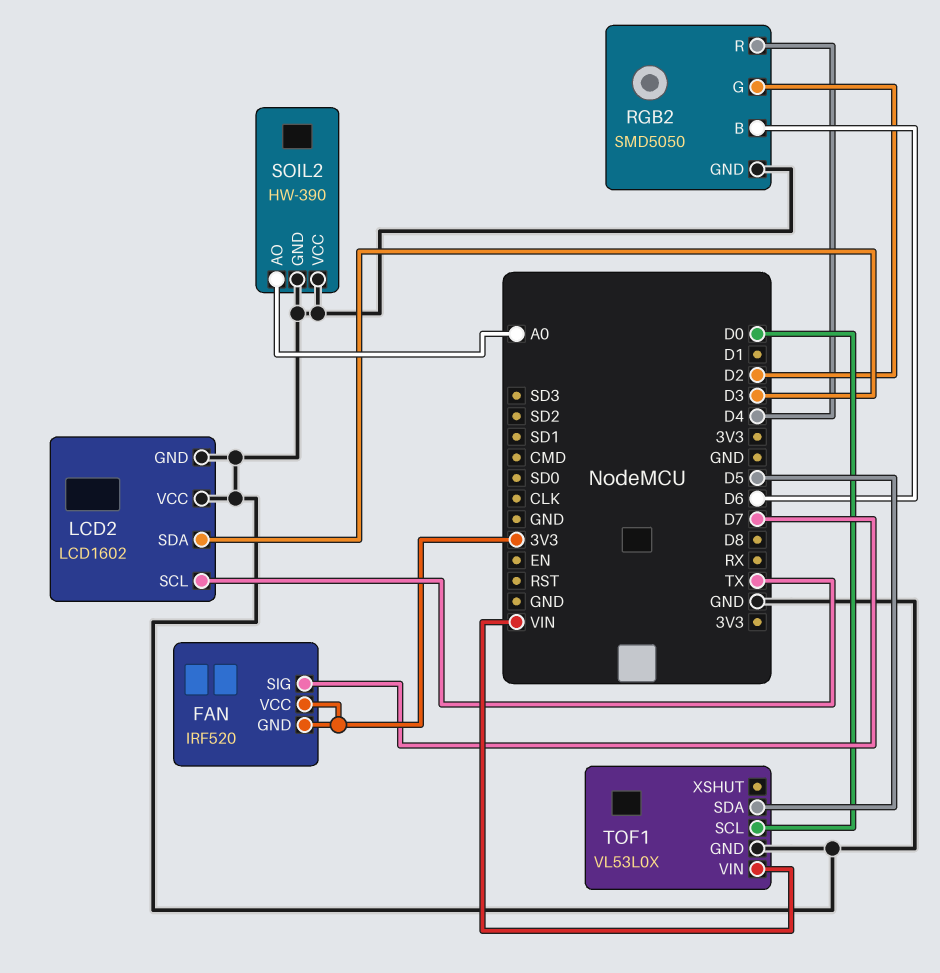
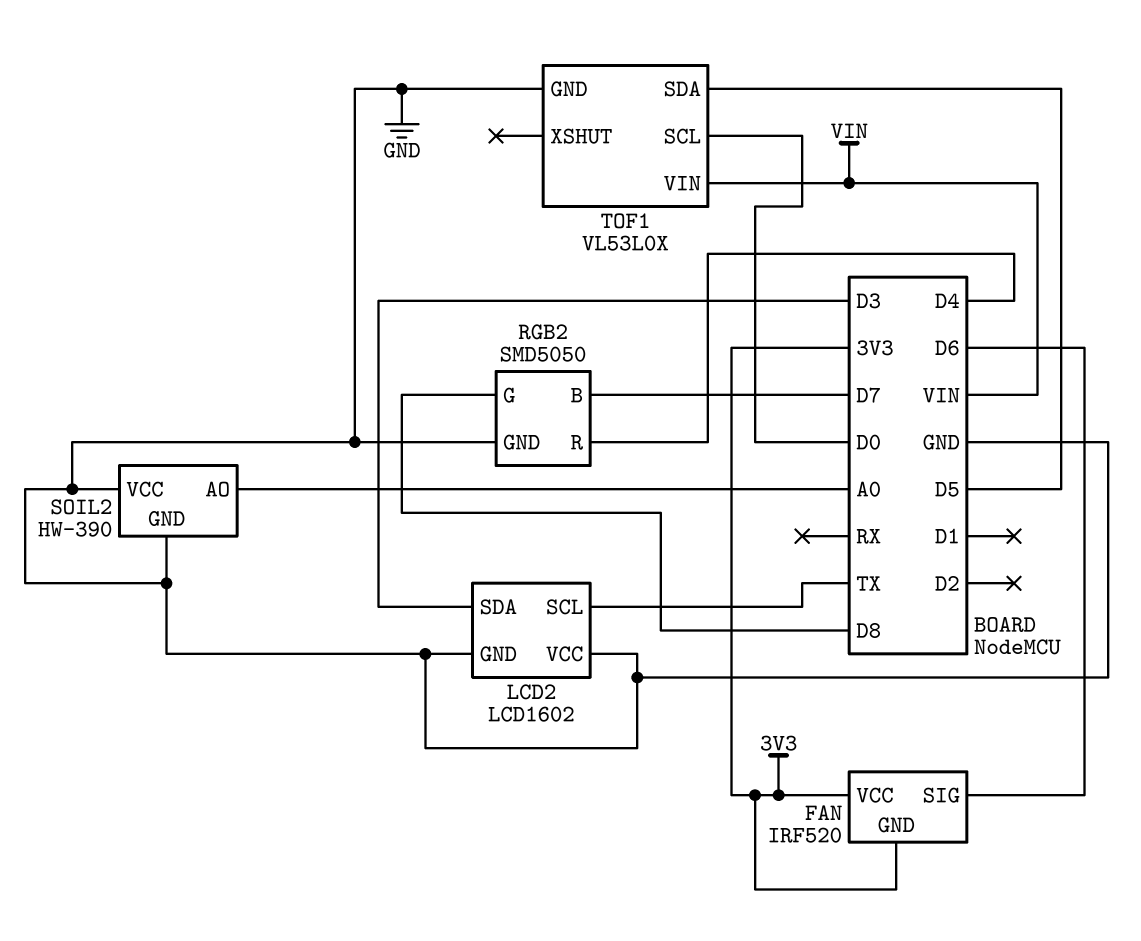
FAN pin SIG: D7 -> D6
RGB2 pin B: D6 -> D7
RGB2 pin G: D2 -> D8

